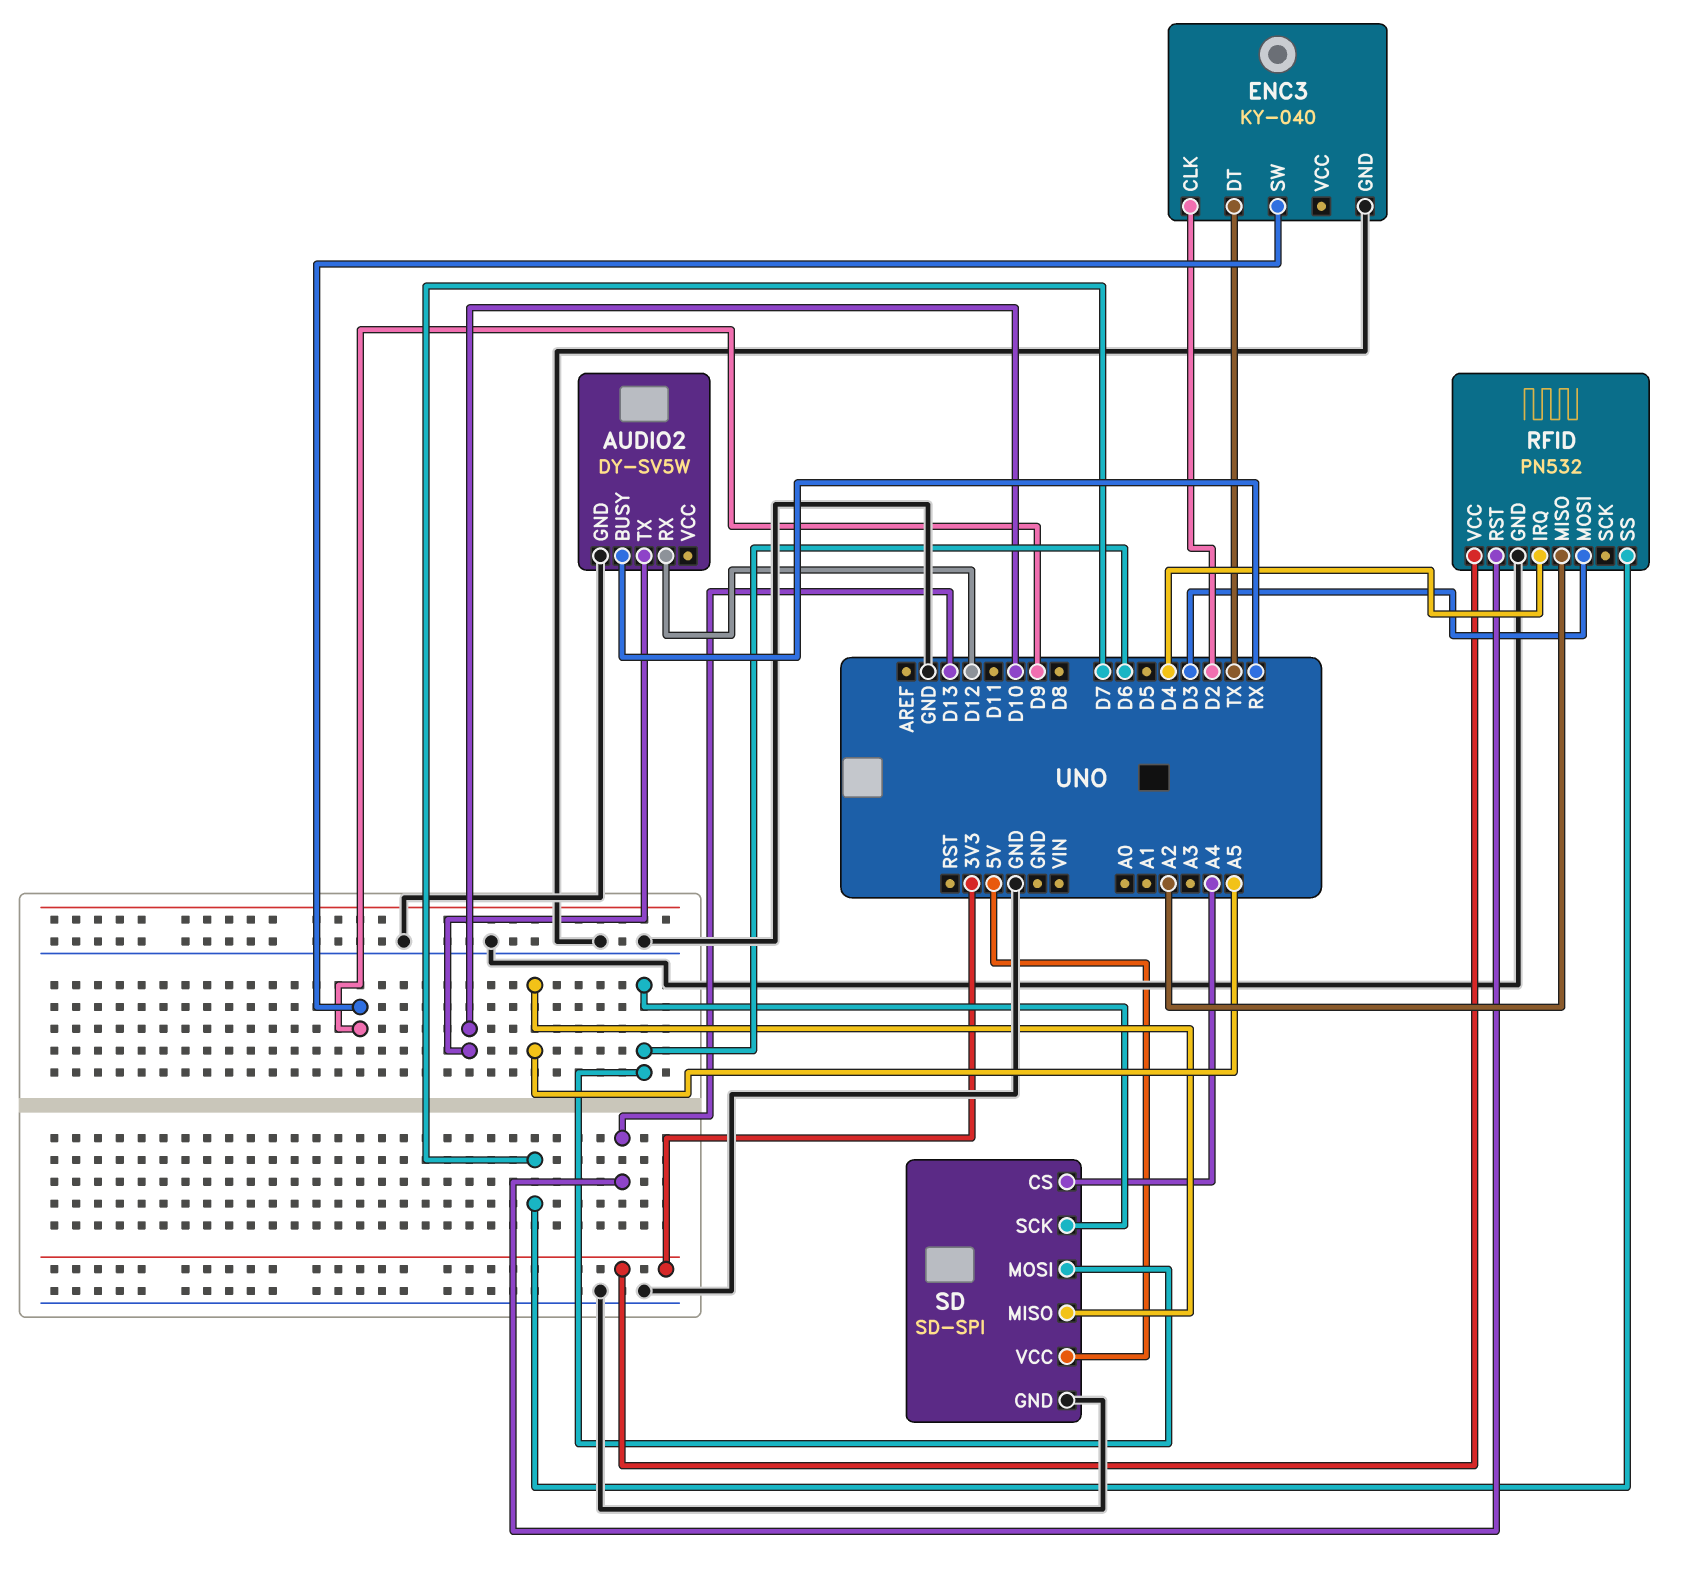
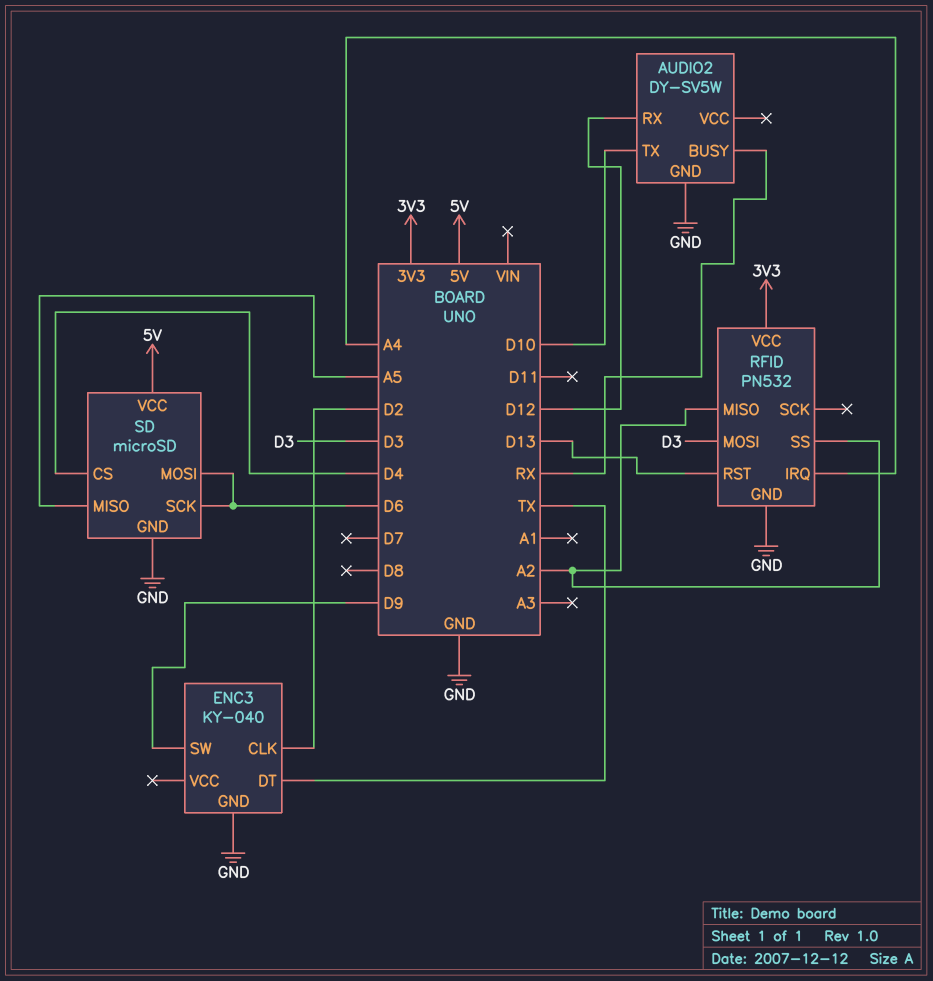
RFID pin IRQ: D4 -> A4
RFID pin SS: D7 -> A2
SD: SD-SPI -> microSD
SD pin CS: A4 -> D4

